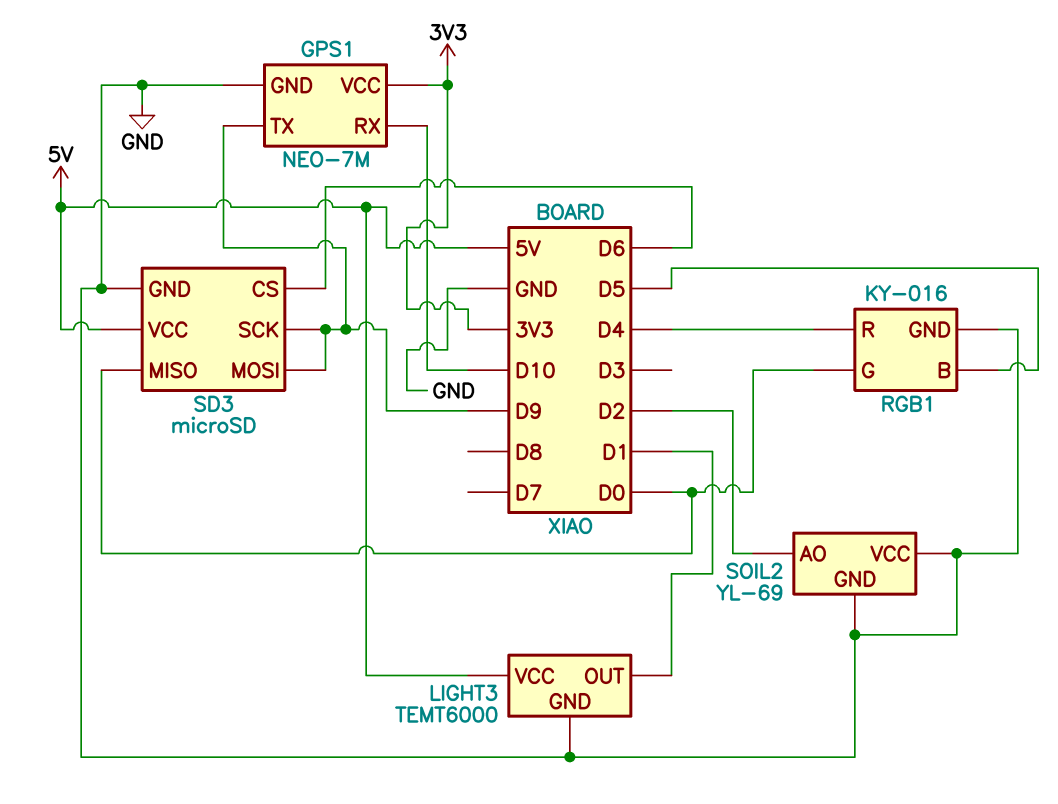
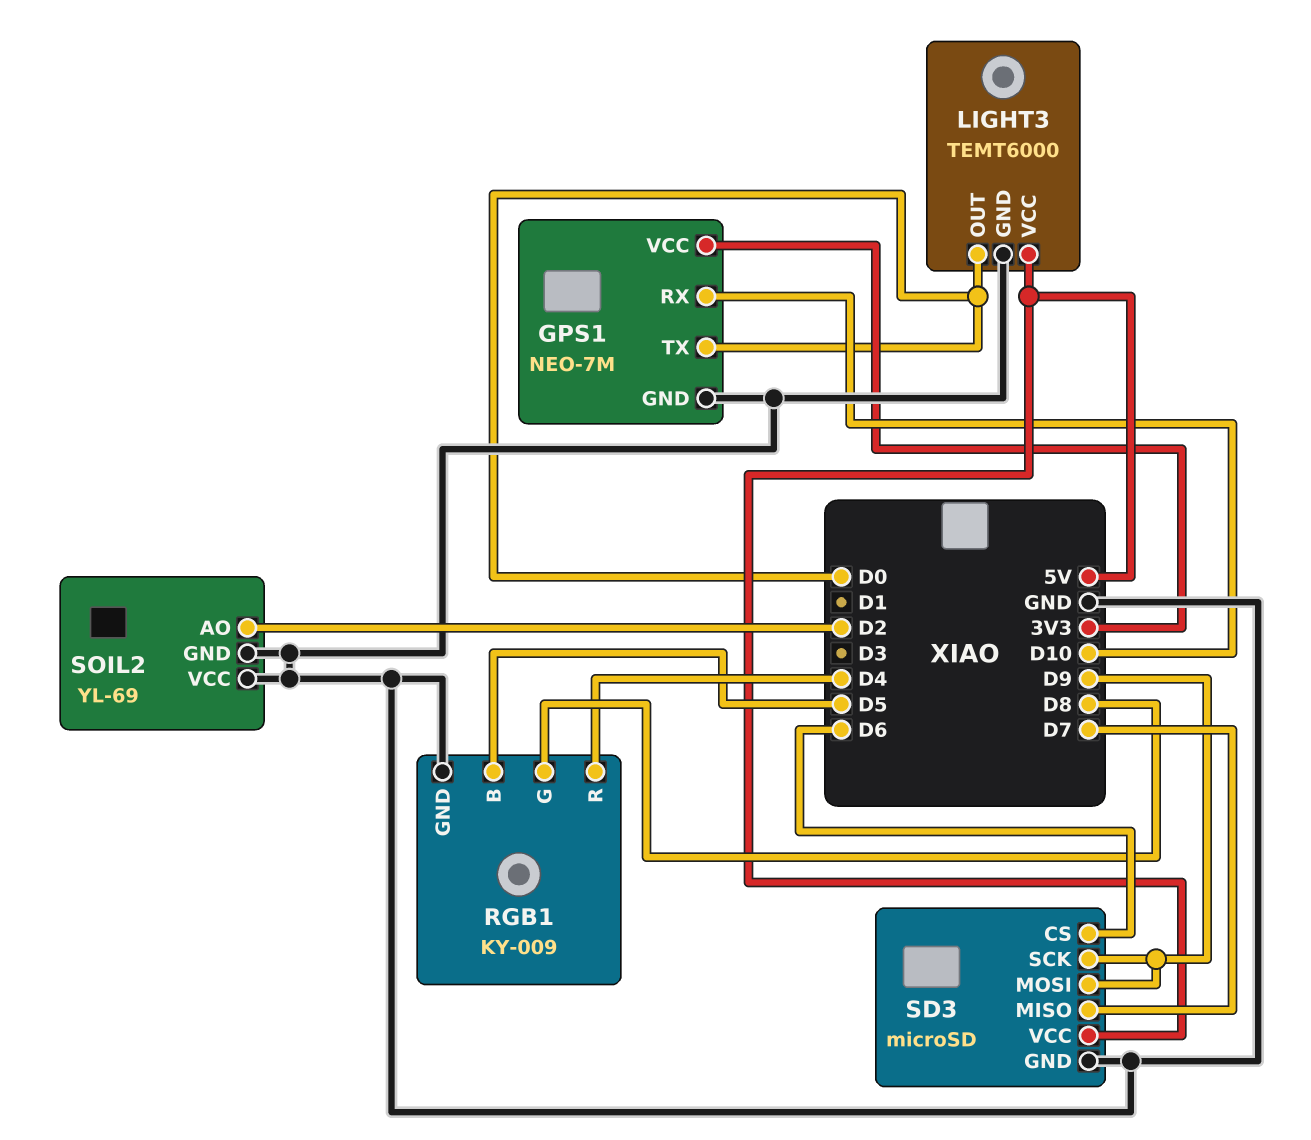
GPS1 pin TX: D9 -> D0
LIGHT3 pin OUT: D1 -> D0
RGB1: KY-016 -> KY-009
RGB1 pin G: D0 -> D8
SD3 pin MISO: D0 -> D7

